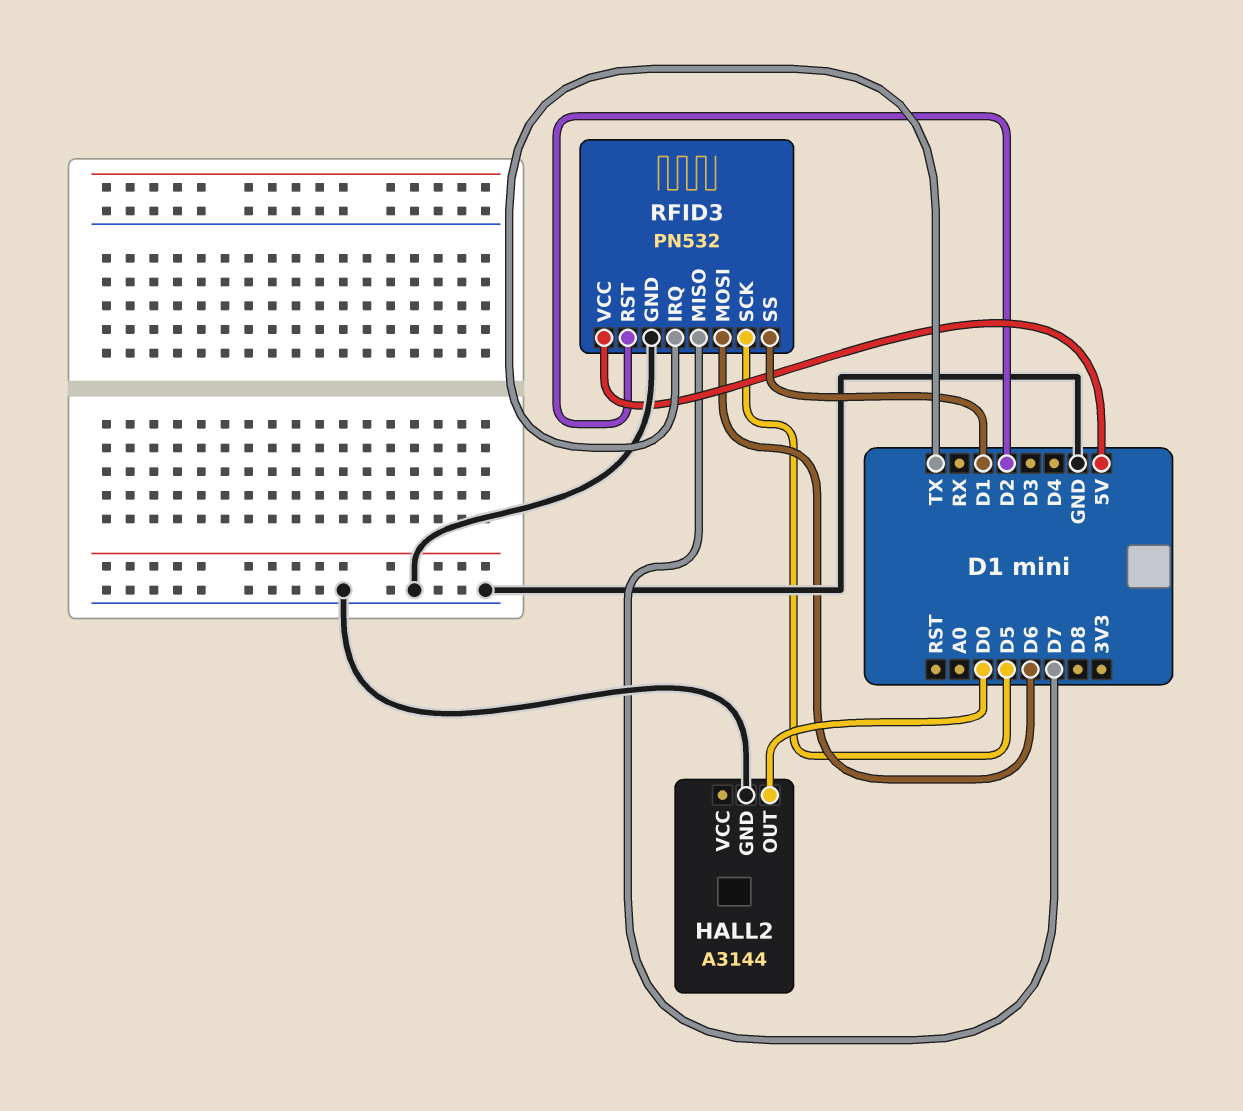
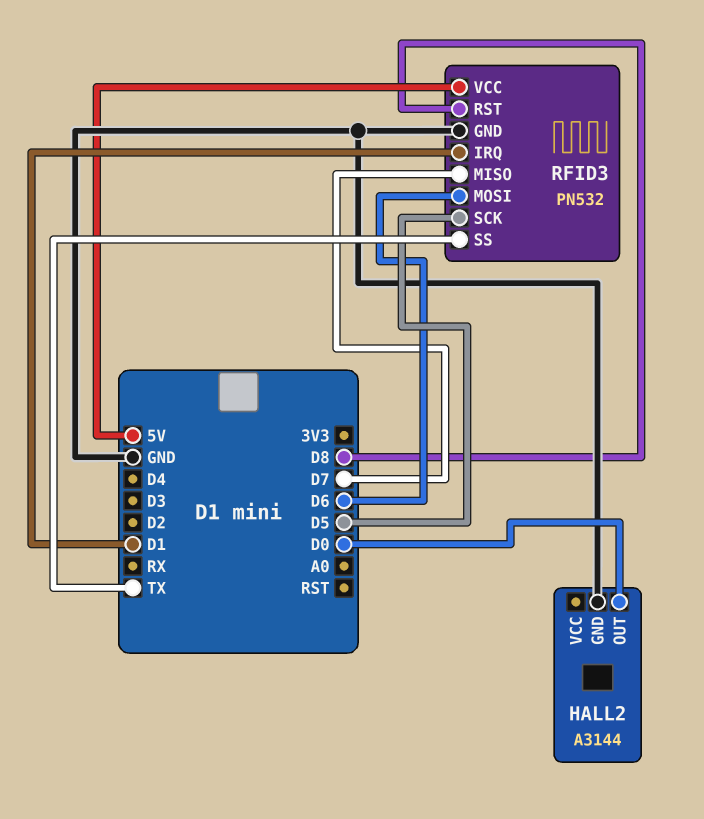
RFID3 pin IRQ: TX -> D1
RFID3 pin RST: D2 -> D8
RFID3 pin SS: D1 -> TX

